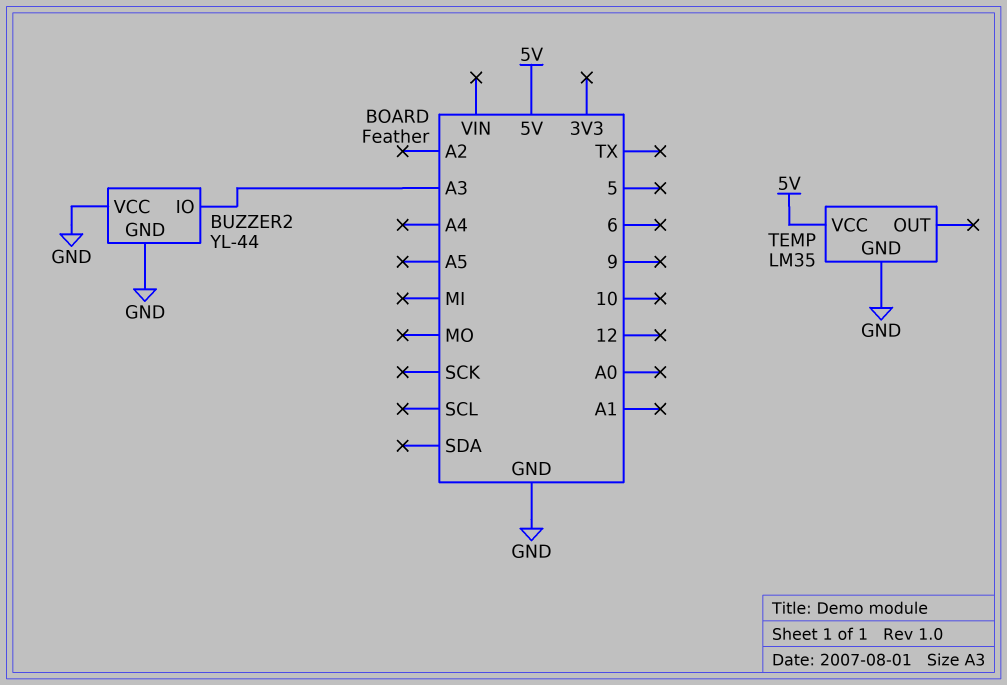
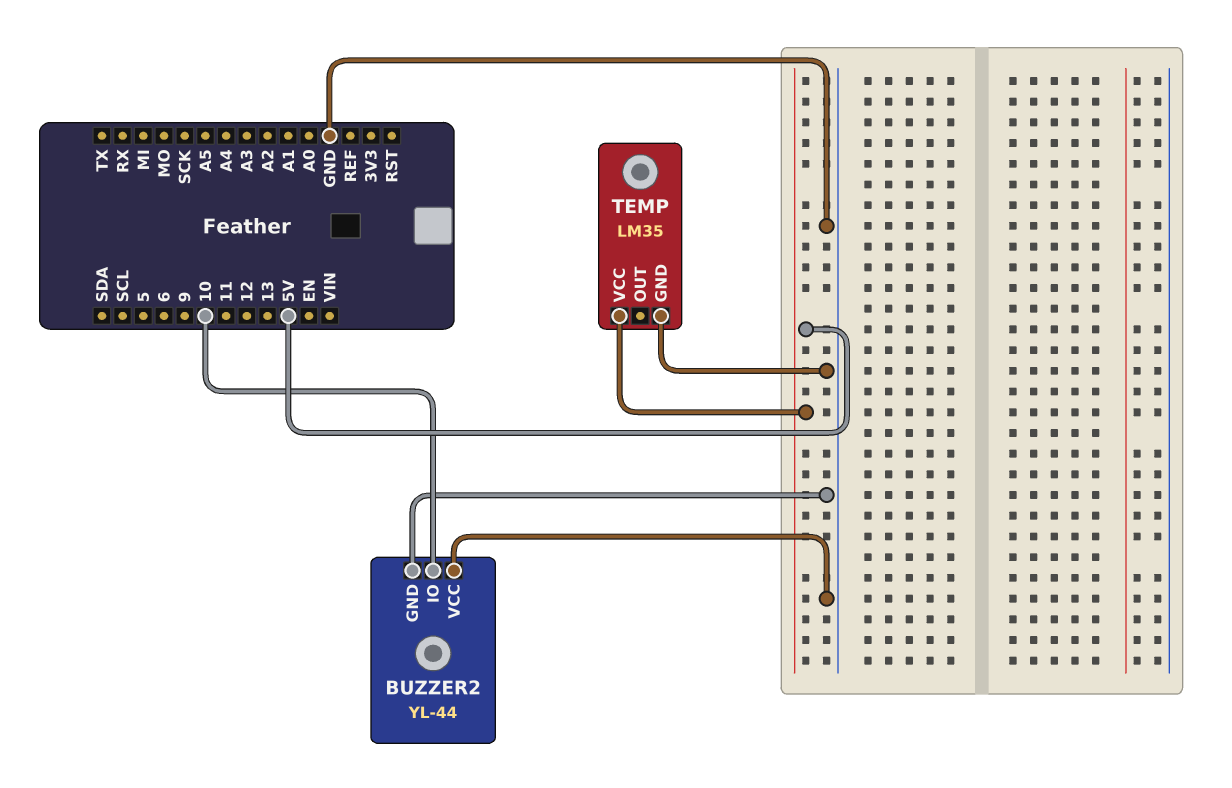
BUZZER2 pin IO: A3 -> 10

